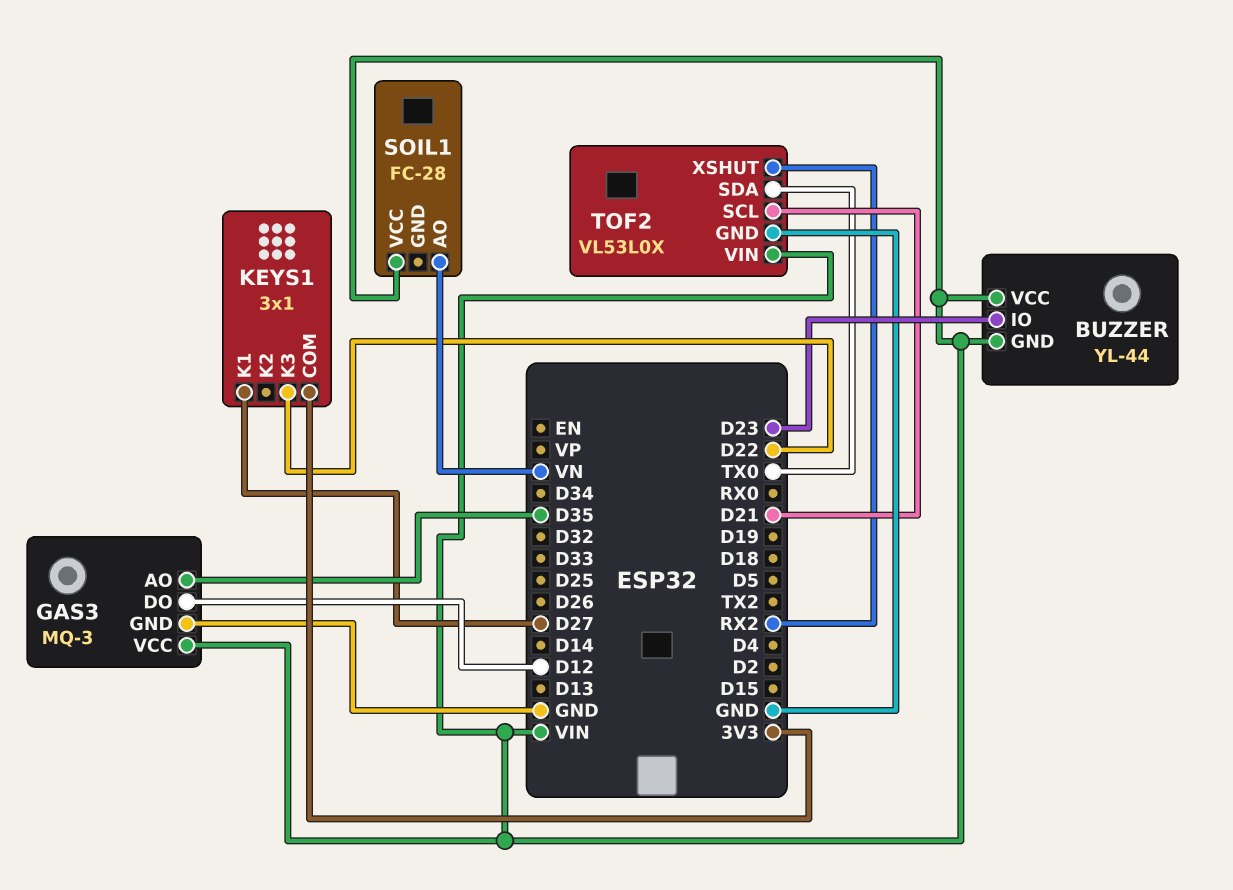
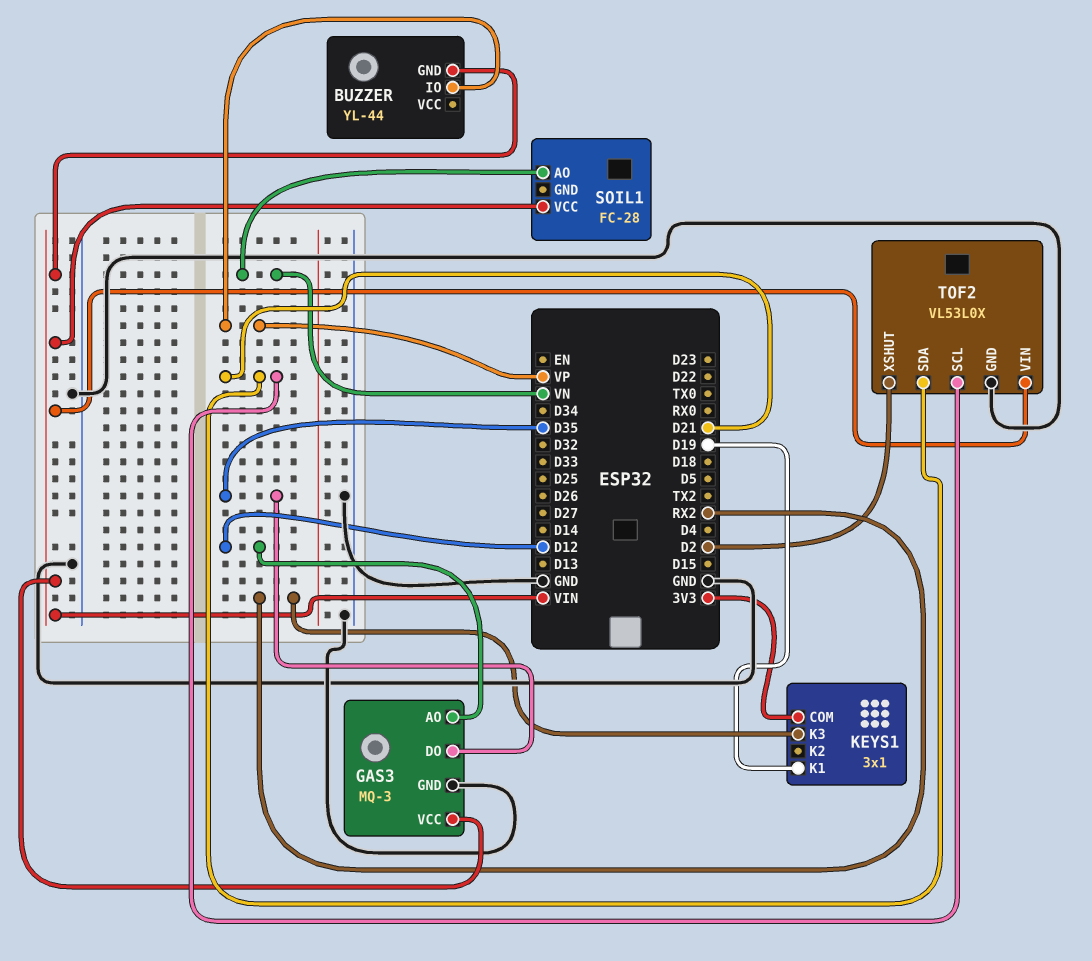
BUZZER pin IO: D23 -> VP
BUZZER pin VCC: VIN -> none
GAS3 pin AO: D35 -> D12
GAS3 pin DO: D12 -> D35
KEYS1 pin K1: D27 -> D19
KEYS1 pin K3: D22 -> RX2
TOF2 pin SDA: TX0 -> D21
TOF2 pin XSHUT: RX2 -> D2

